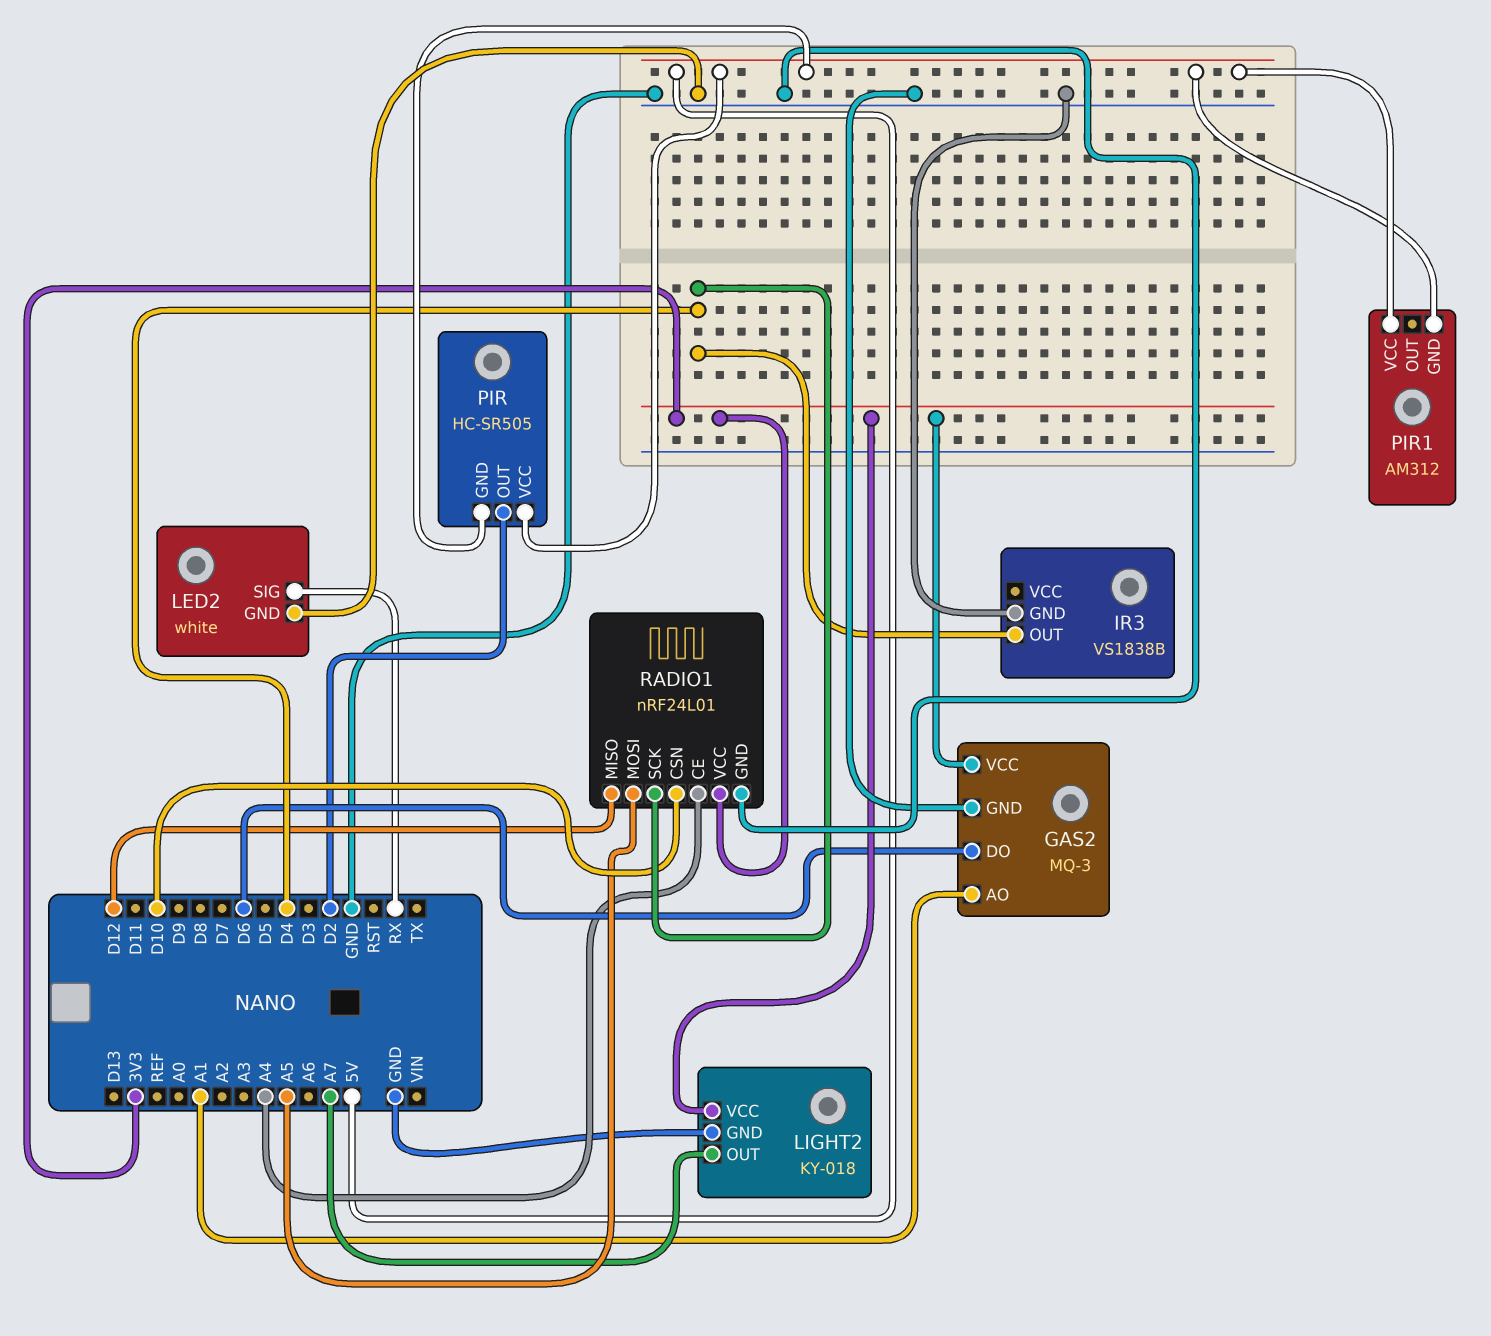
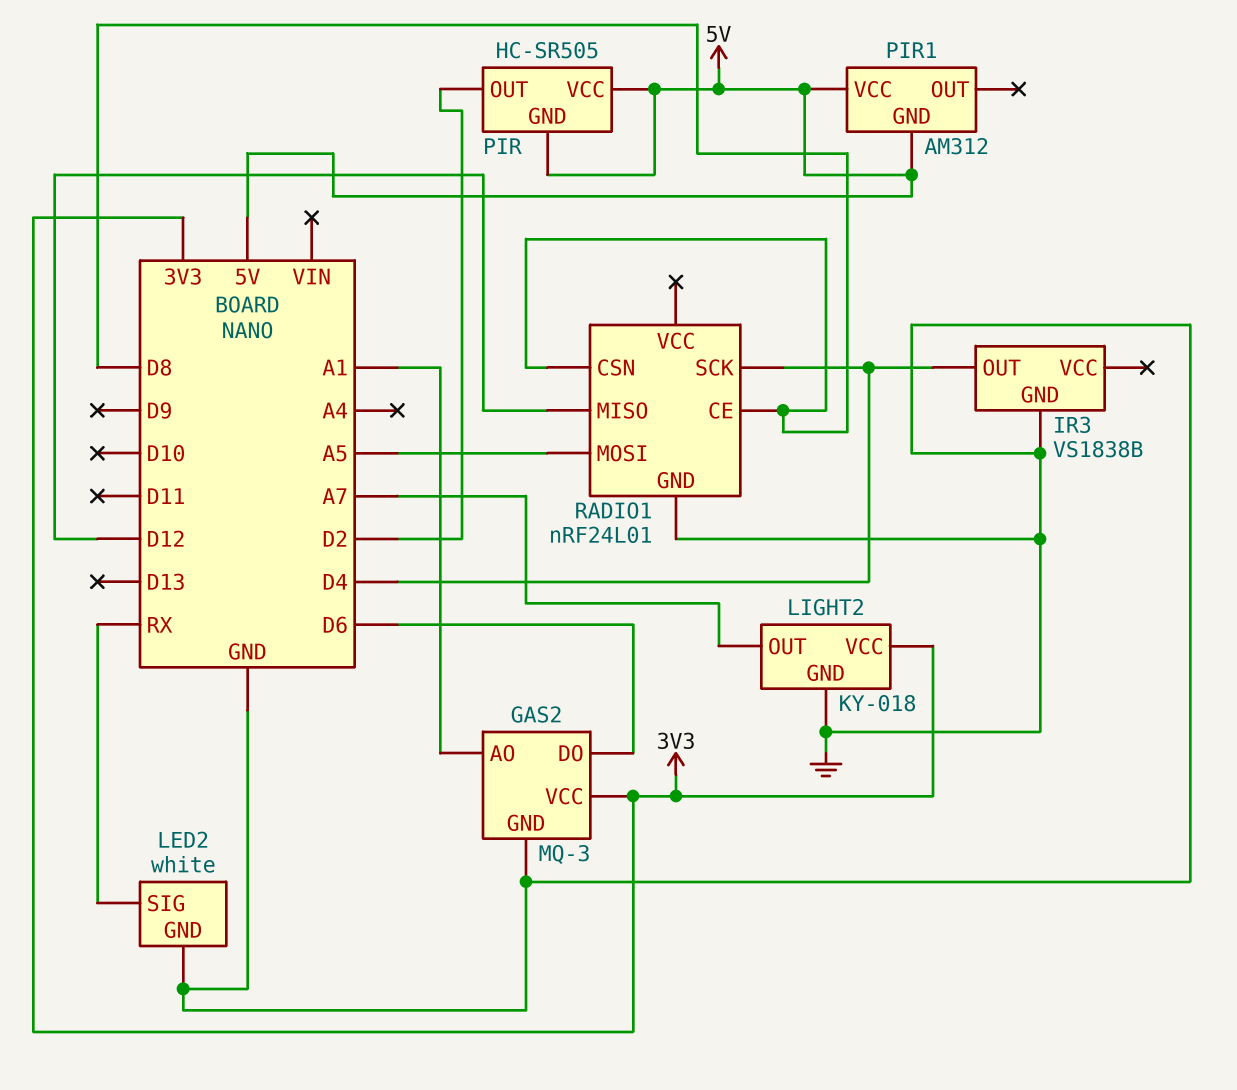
RADIO1 pin CE: A4 -> D8
RADIO1 pin CSN: D10 -> D8
RADIO1 pin VCC: 3V3 -> none

